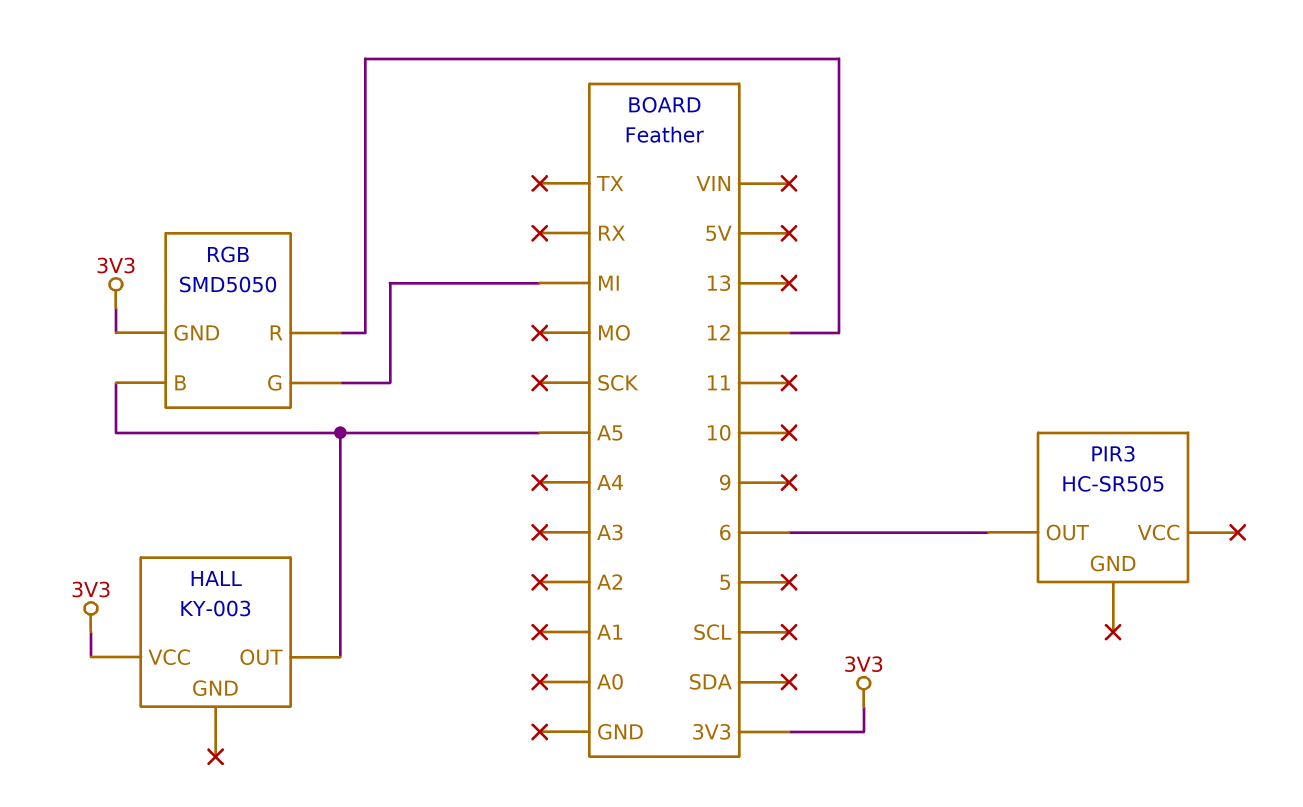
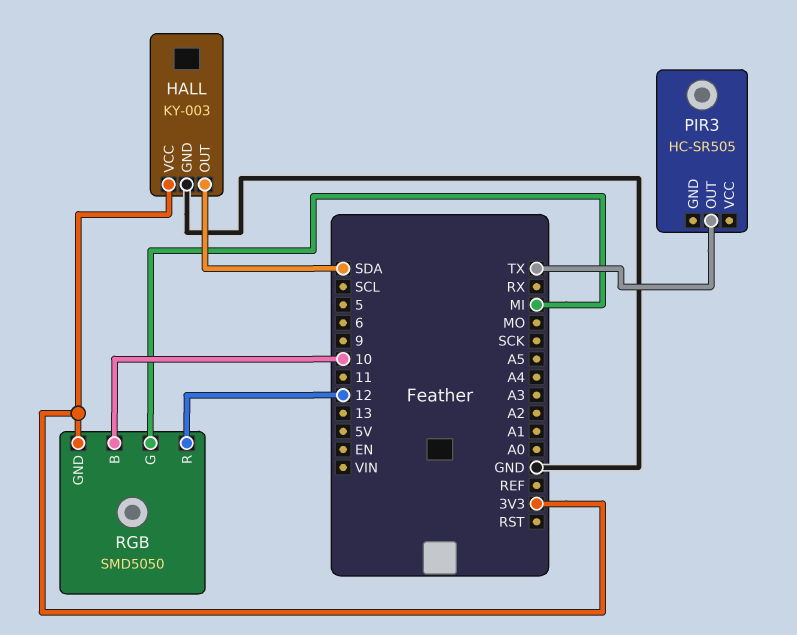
HALL pin GND: none -> GND
HALL pin OUT: A5 -> SDA
PIR3 pin OUT: 6 -> TX
RGB pin B: A5 -> 10

